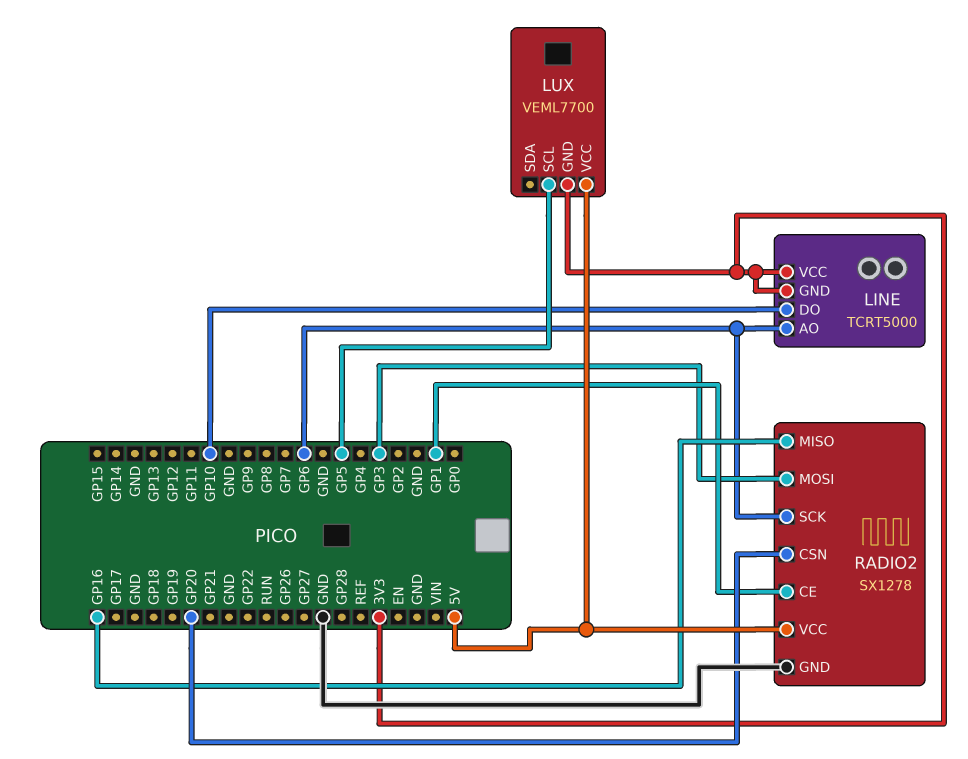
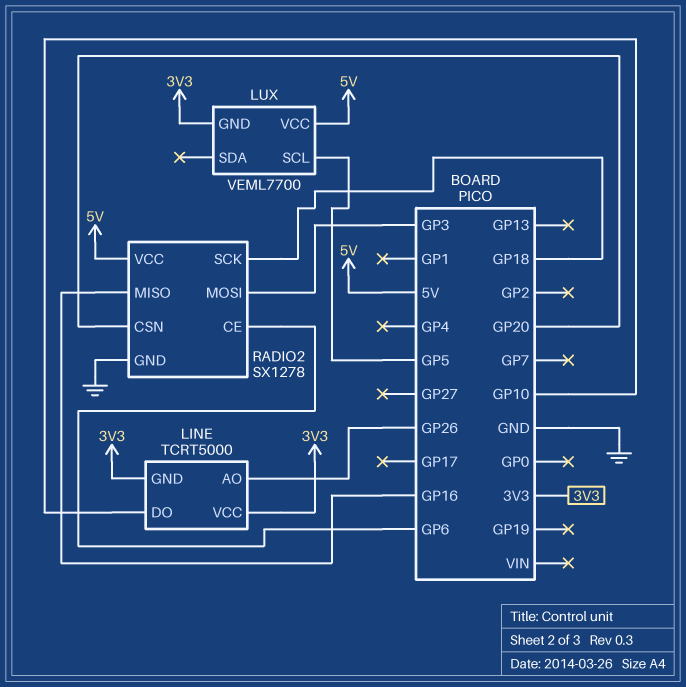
LINE pin AO: GP6 -> GP26
RADIO2 pin CE: GP1 -> GP6
RADIO2 pin SCK: GP6 -> GP18

